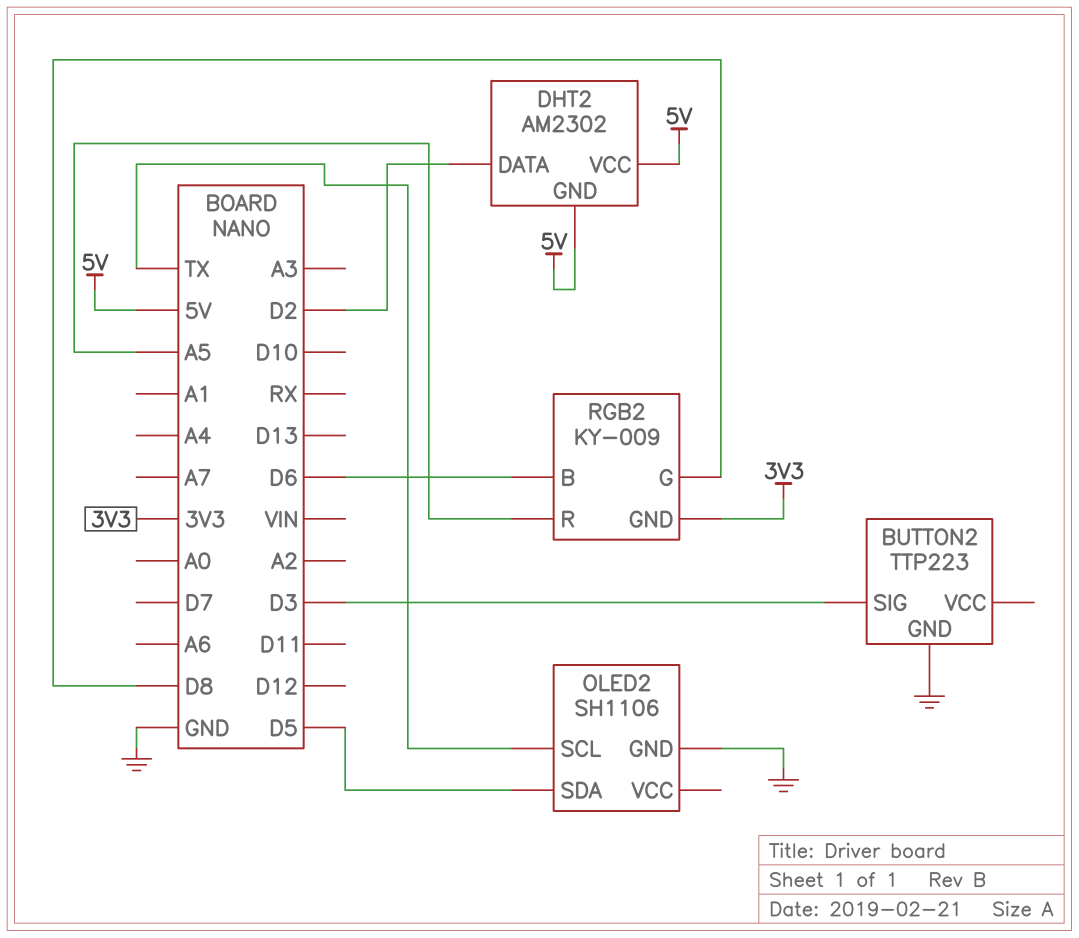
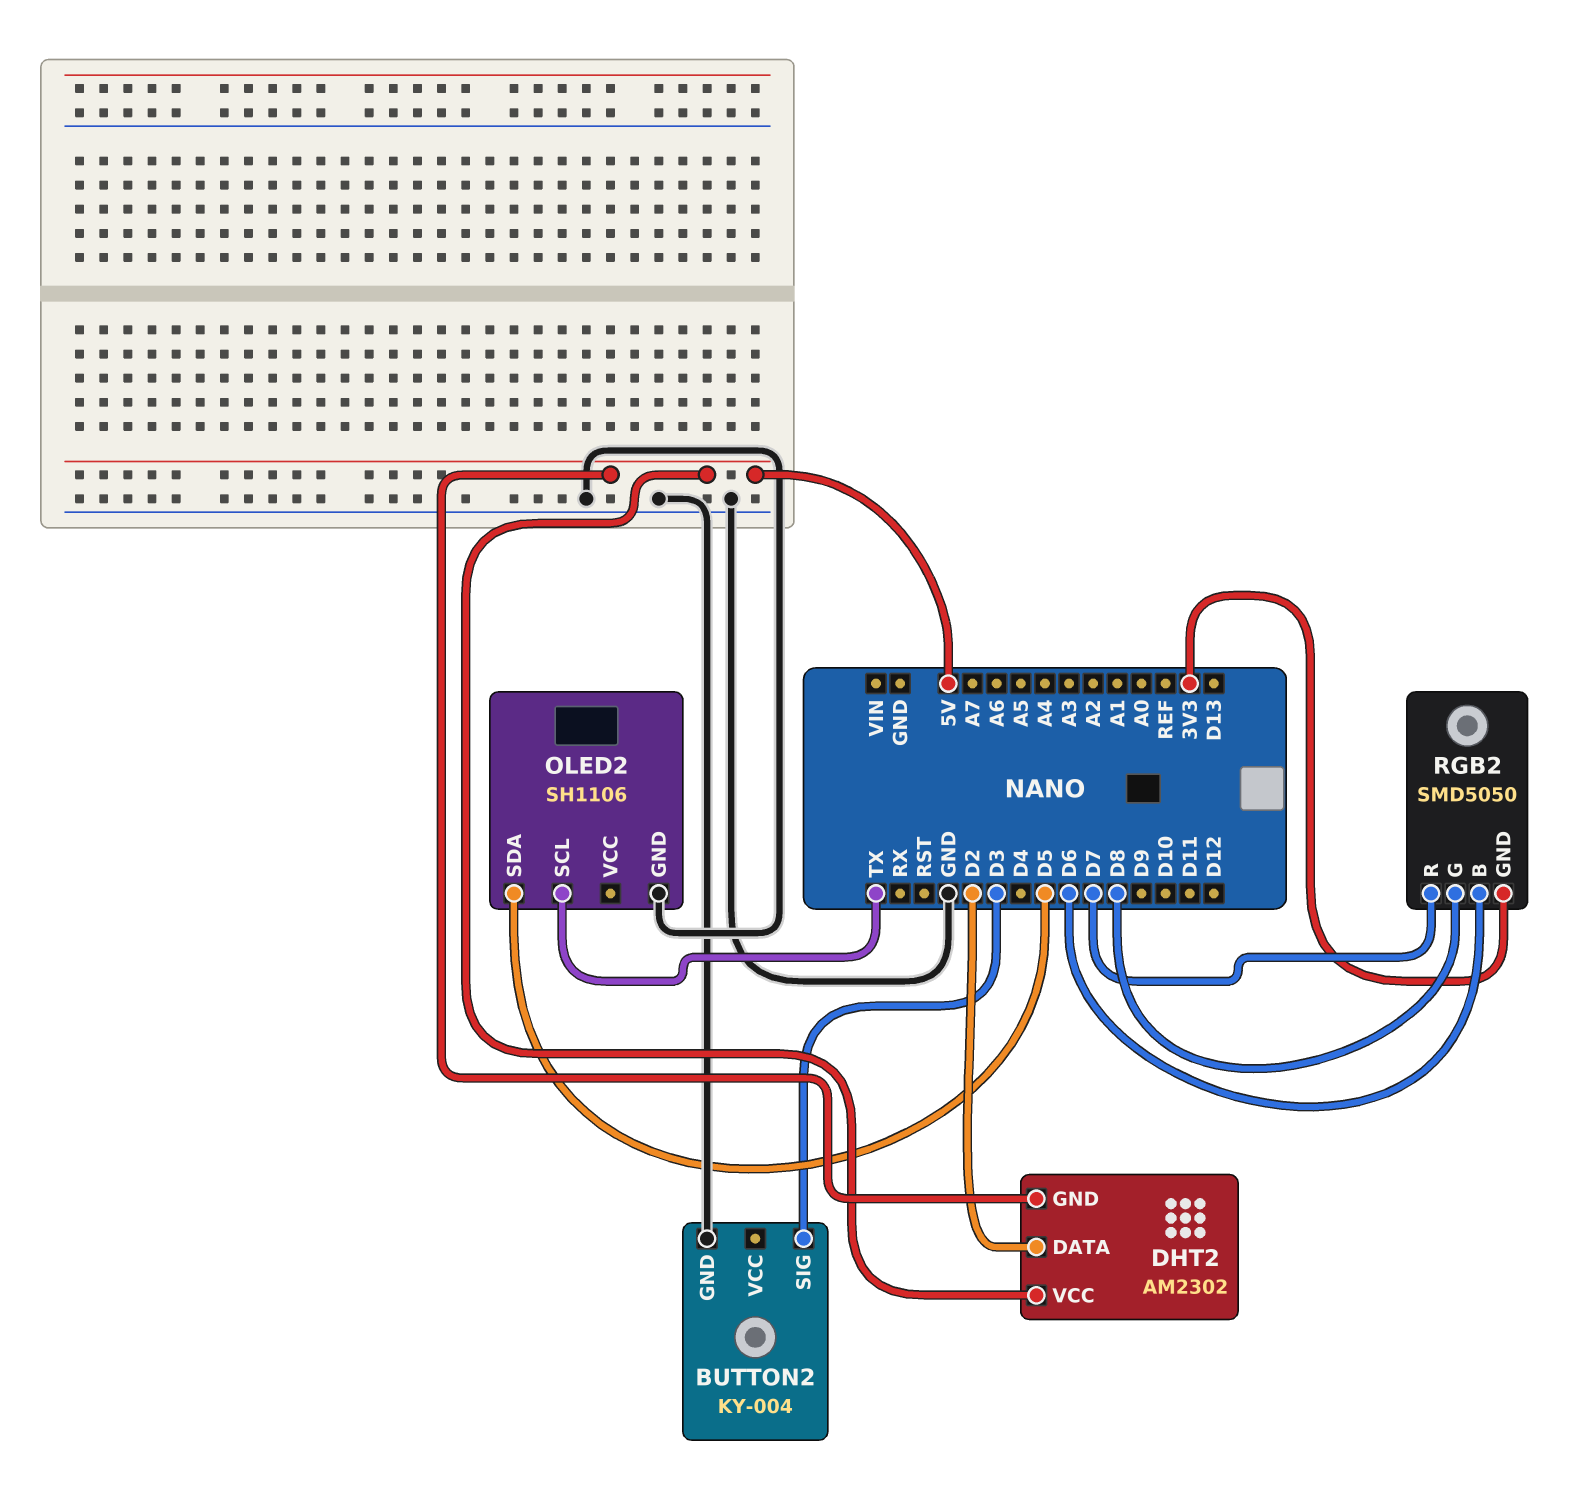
BUTTON2: TTP223 -> KY-004
RGB2: KY-009 -> SMD5050
RGB2 pin R: A5 -> D7

